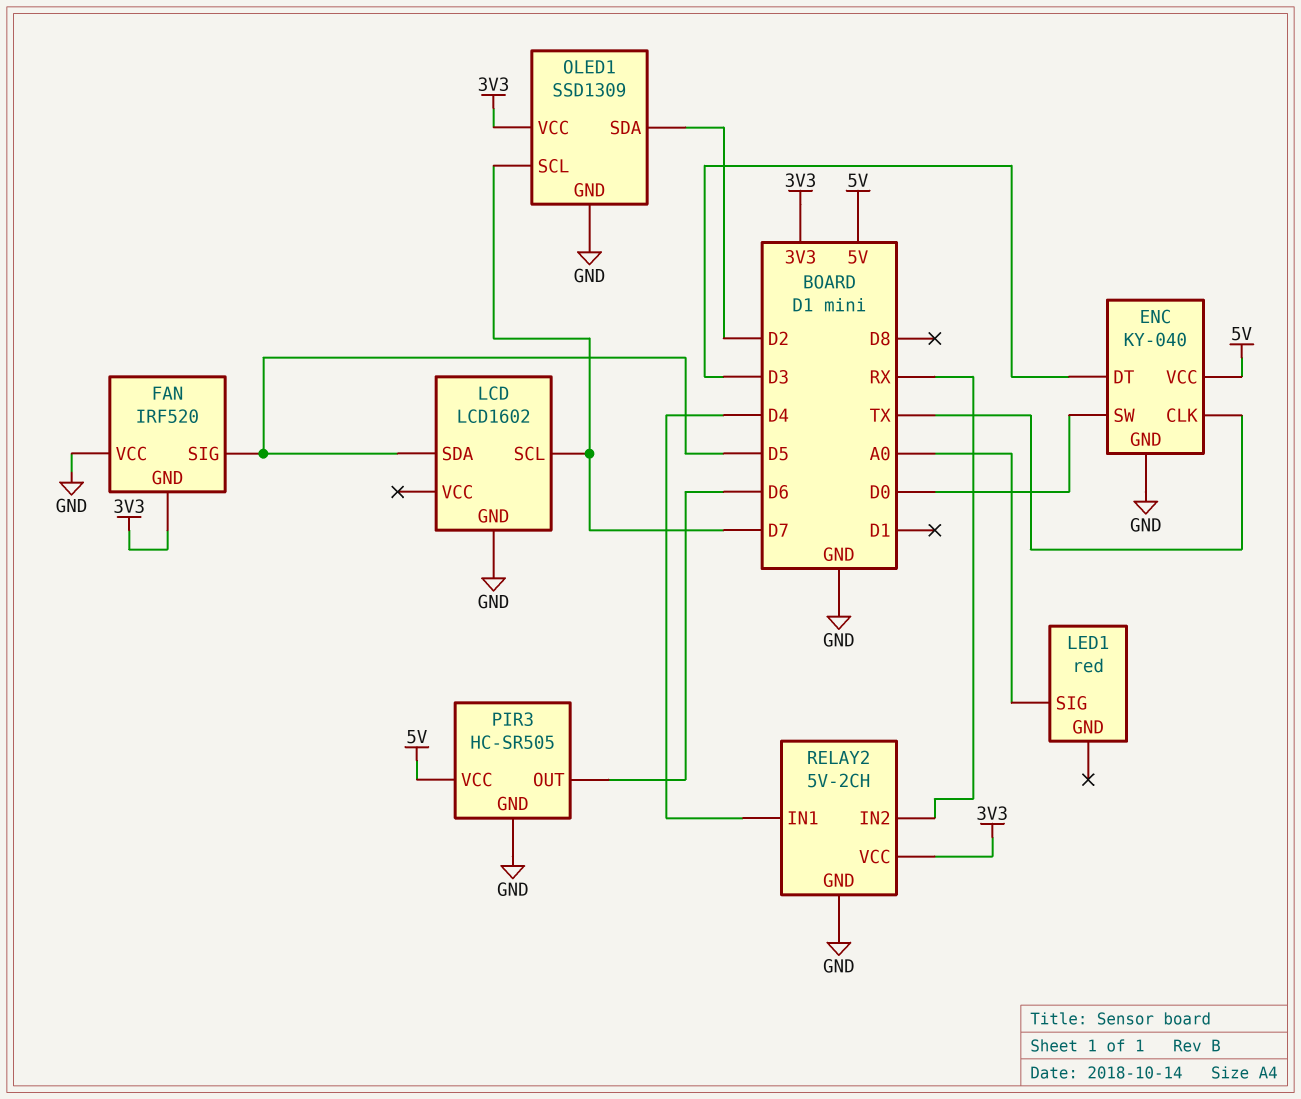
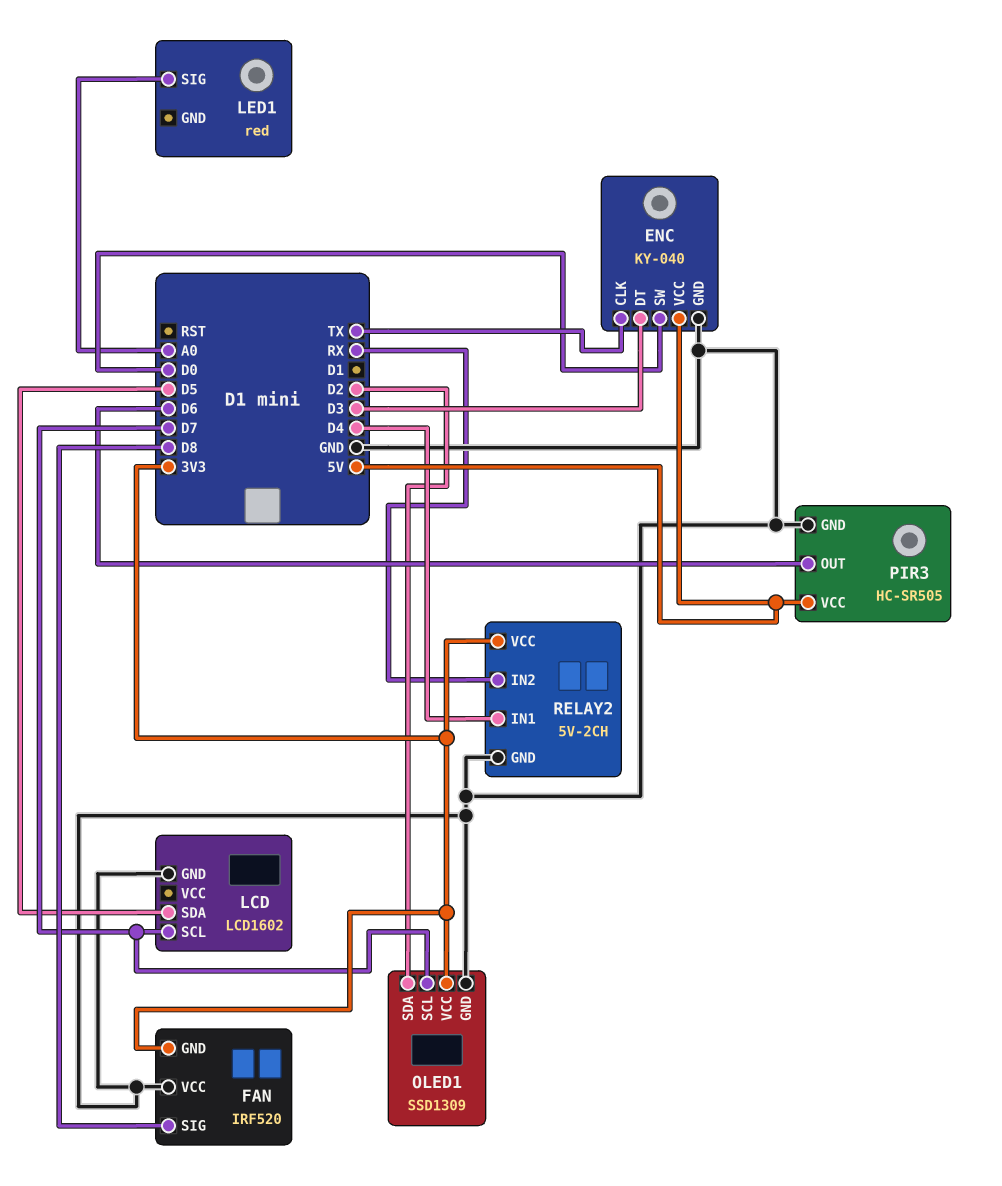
FAN pin SIG: D5 -> D8

